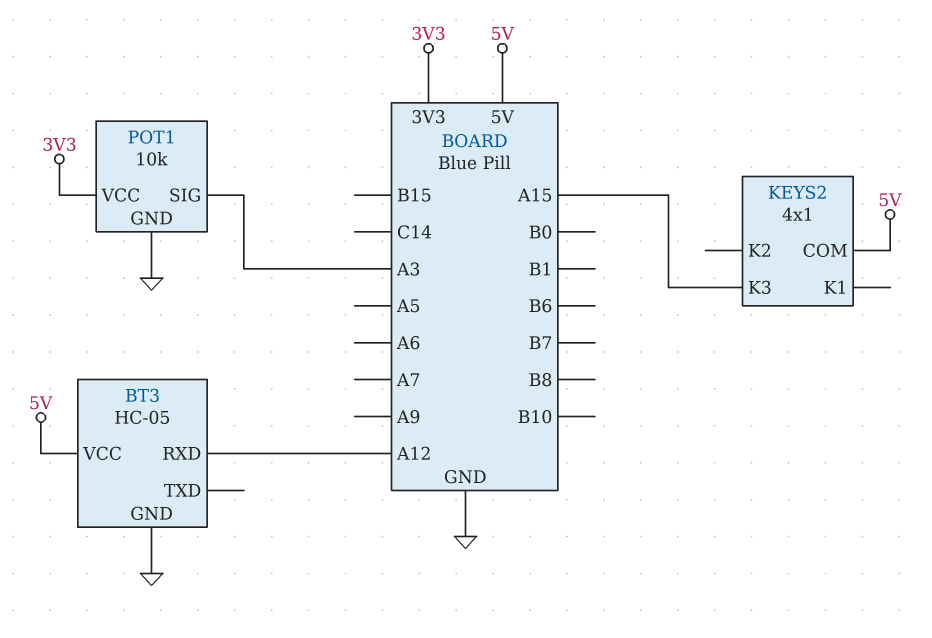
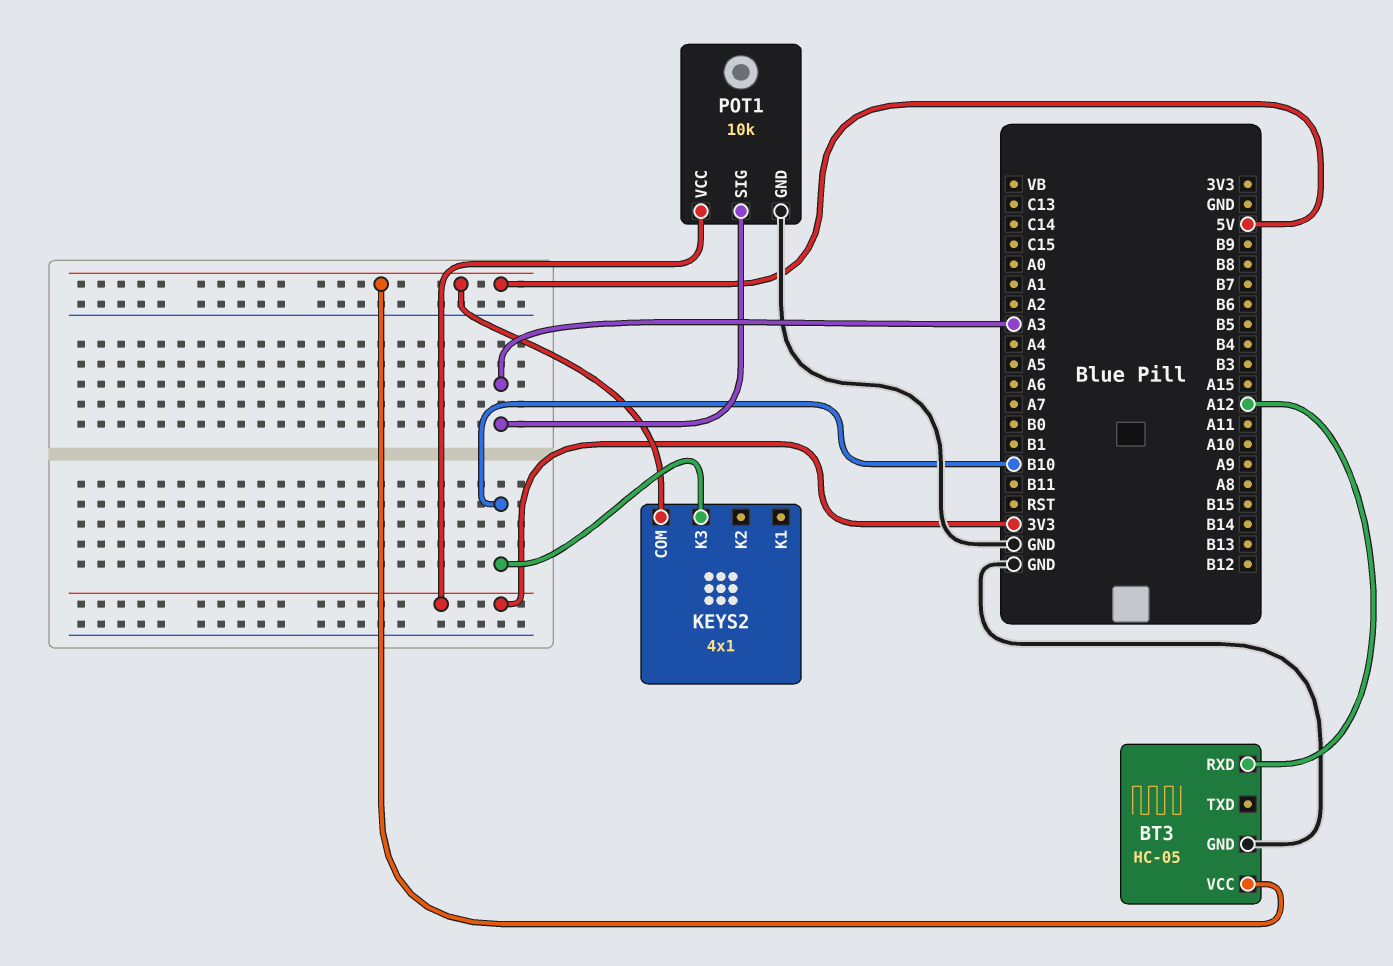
KEYS2 pin K3: A15 -> B10

